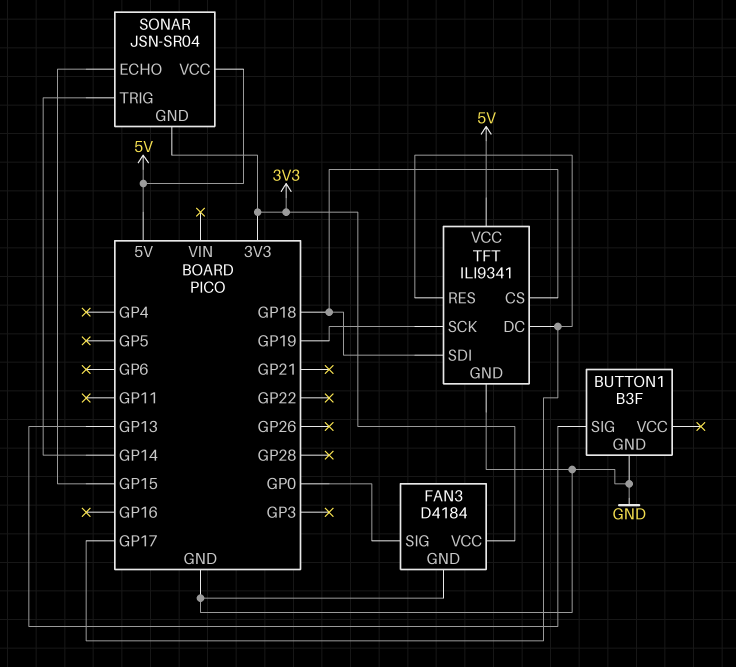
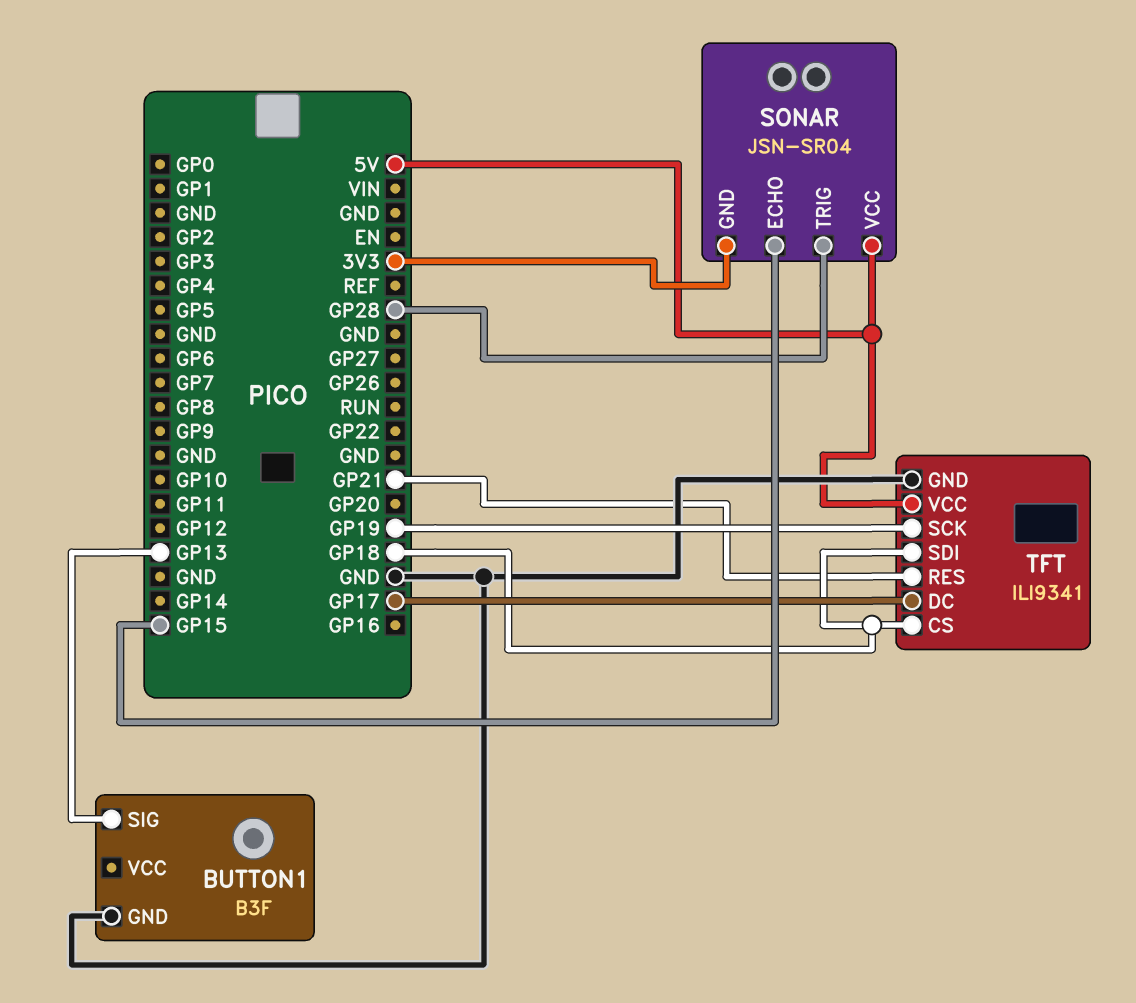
FAN3: D4184 -> none
FAN3 pin GND: GND -> none
FAN3 pin SIG: GP0 -> none
FAN3 pin VCC: 3V3 -> none
SONAR pin TRIG: GP14 -> GP28
TFT pin RES: GP17 -> GP21

